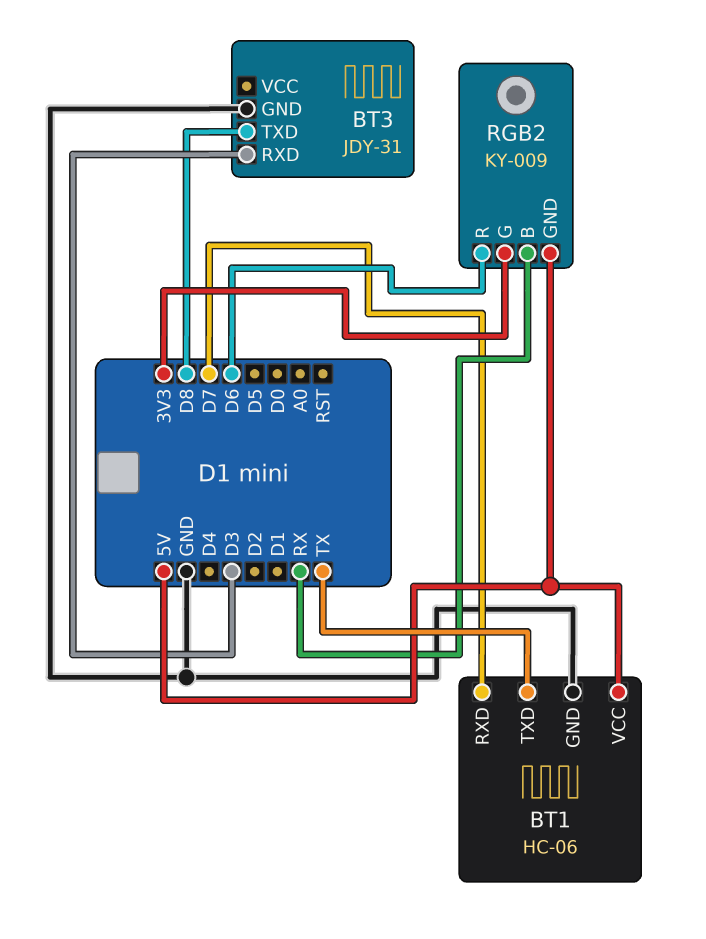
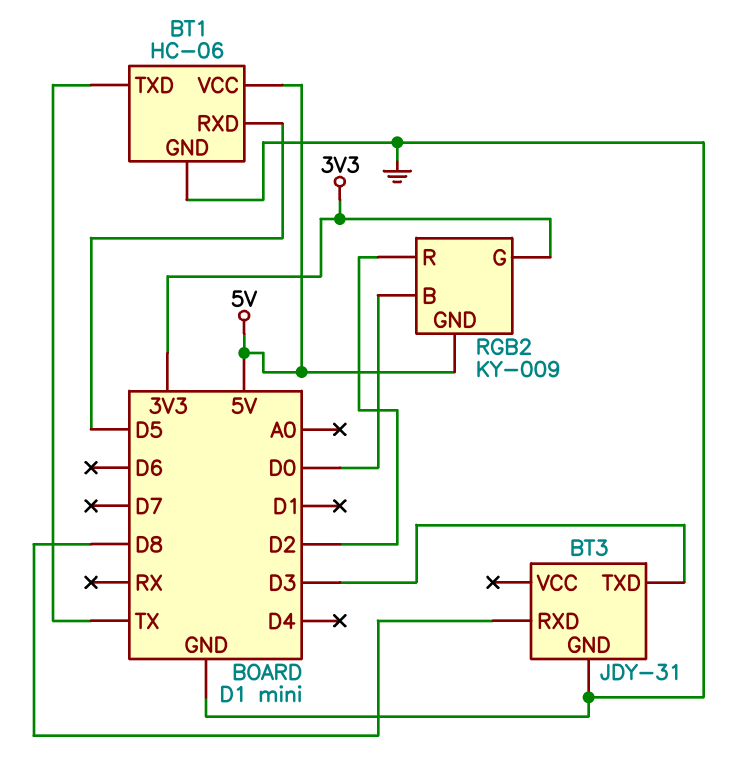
BT1 pin RXD: D7 -> D5
BT3 pin RXD: D3 -> D8
BT3 pin TXD: D8 -> D3
RGB2 pin B: RX -> D0
RGB2 pin R: D6 -> D2

